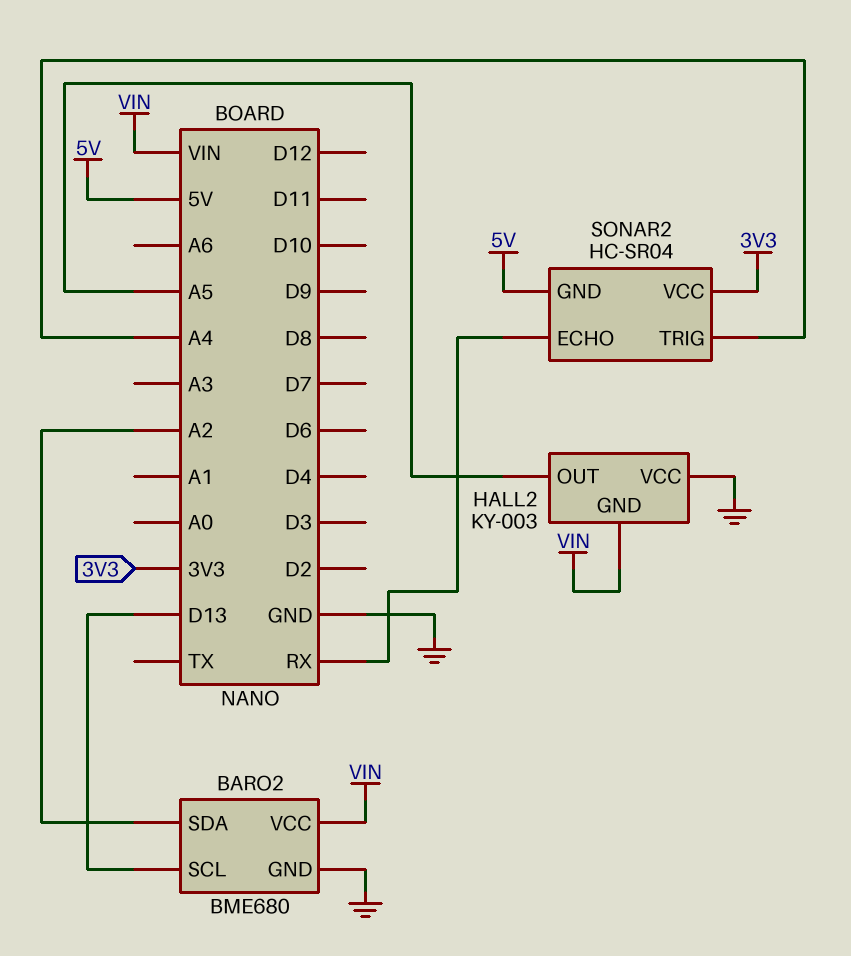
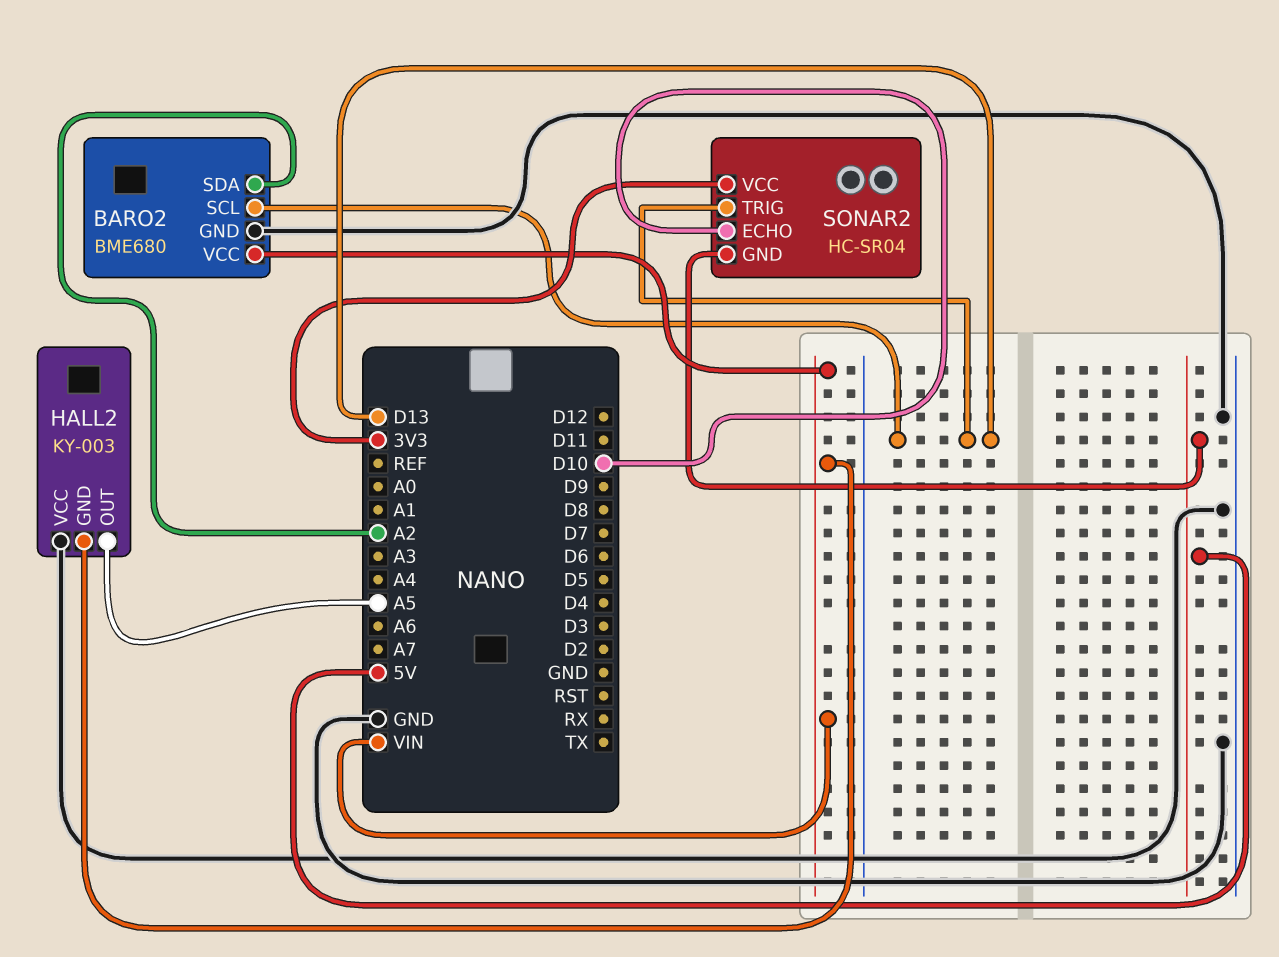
SONAR2 pin ECHO: RX -> D10
SONAR2 pin TRIG: A4 -> D13

